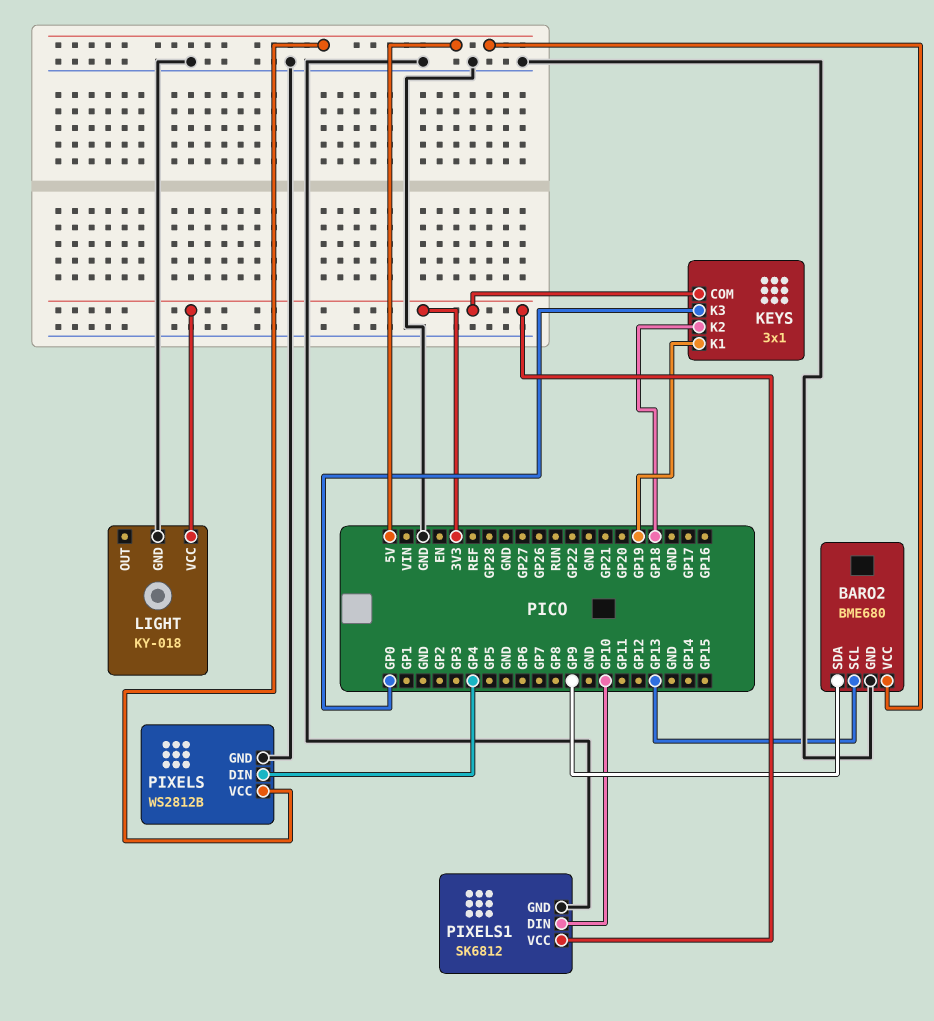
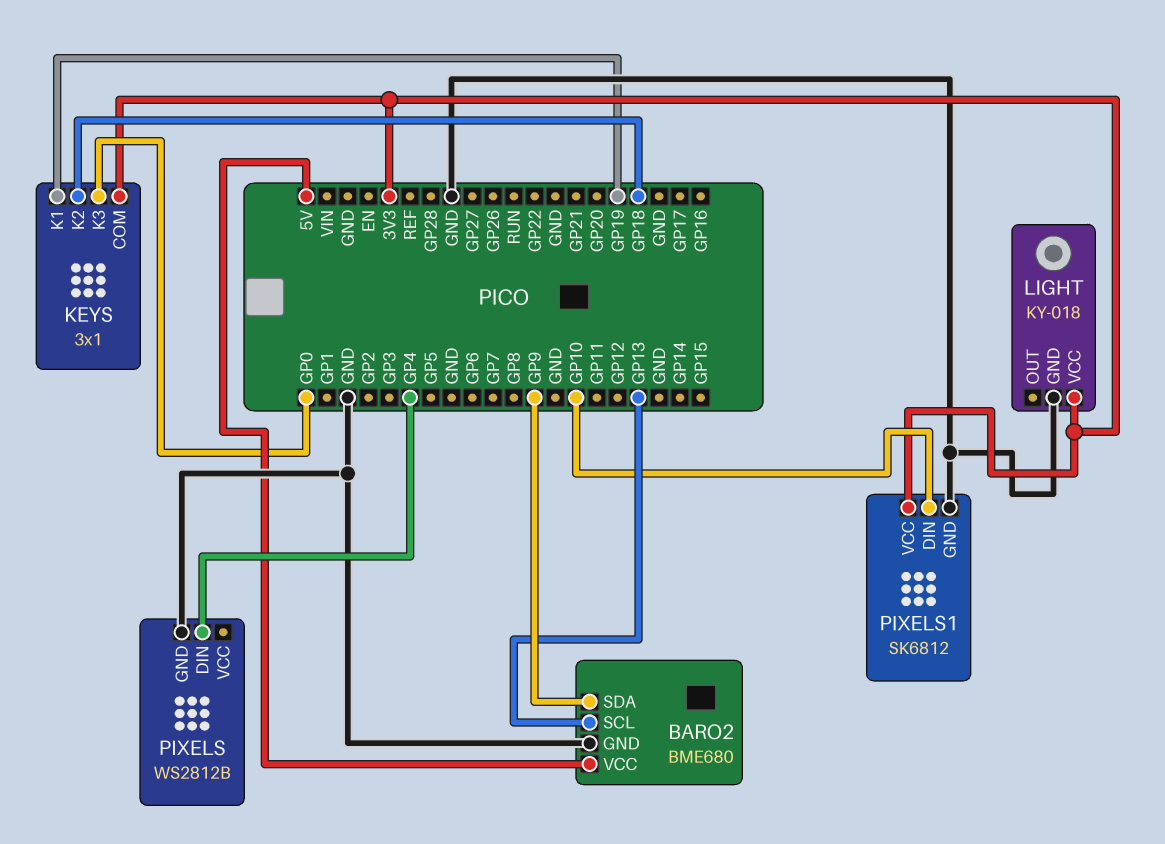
PIXELS pin VCC: 5V -> none

